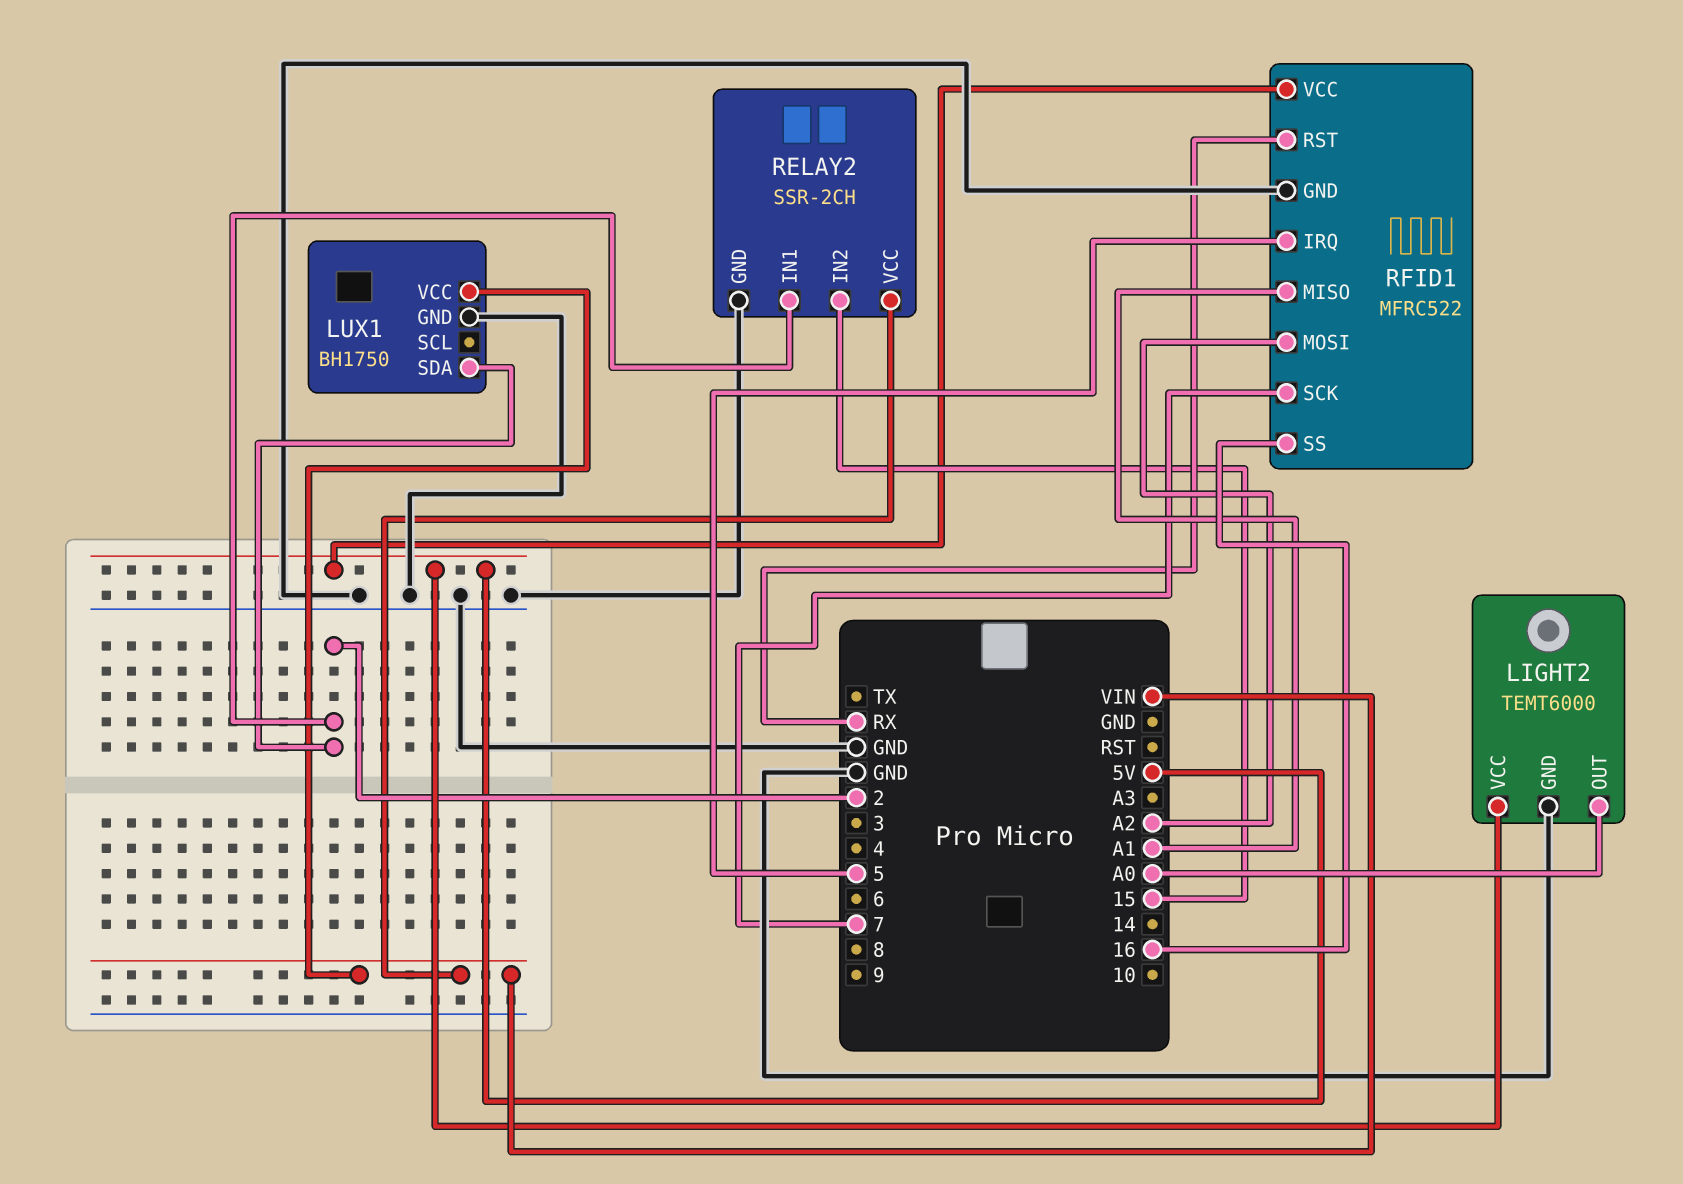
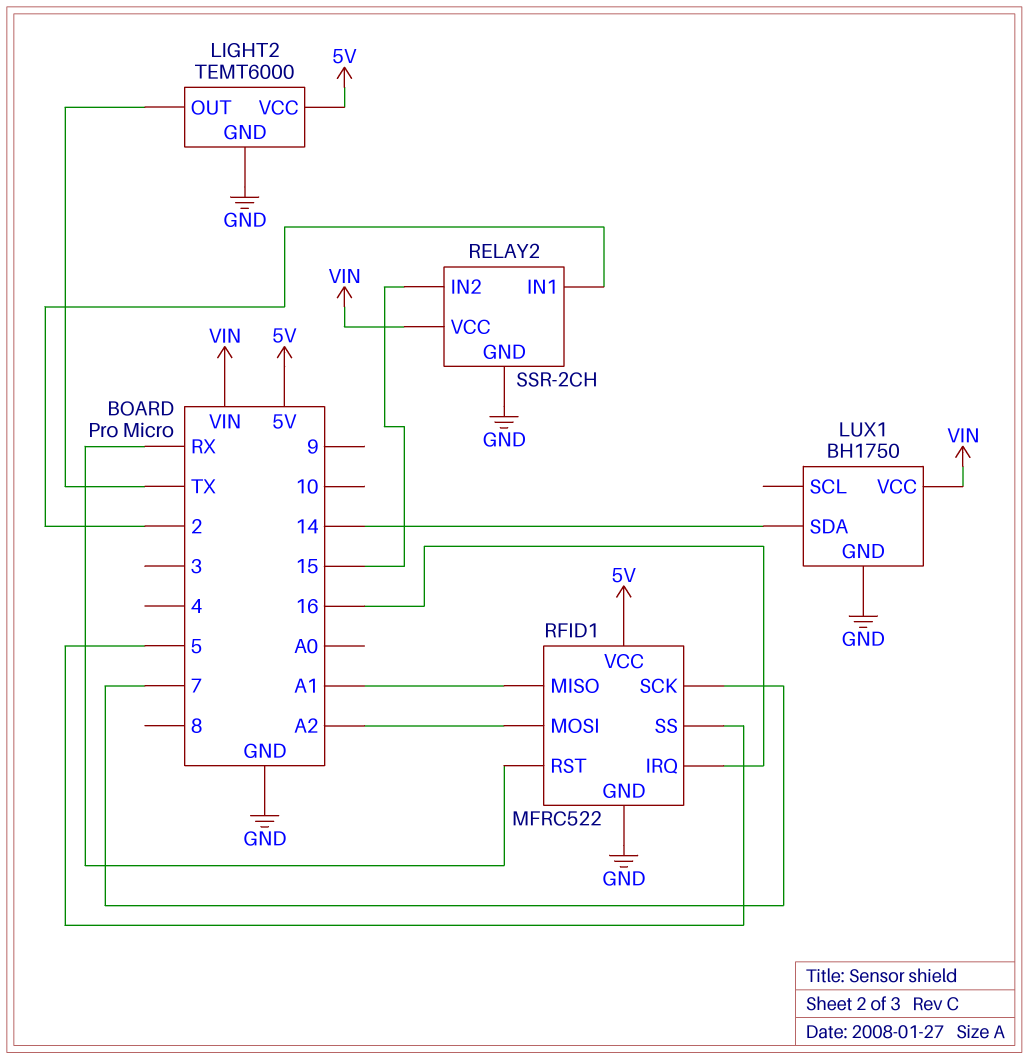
LIGHT2 pin OUT: A0 -> TX
LUX1 pin SDA: 2 -> 14
RFID1 pin IRQ: 5 -> 16
RFID1 pin SS: 16 -> 5

